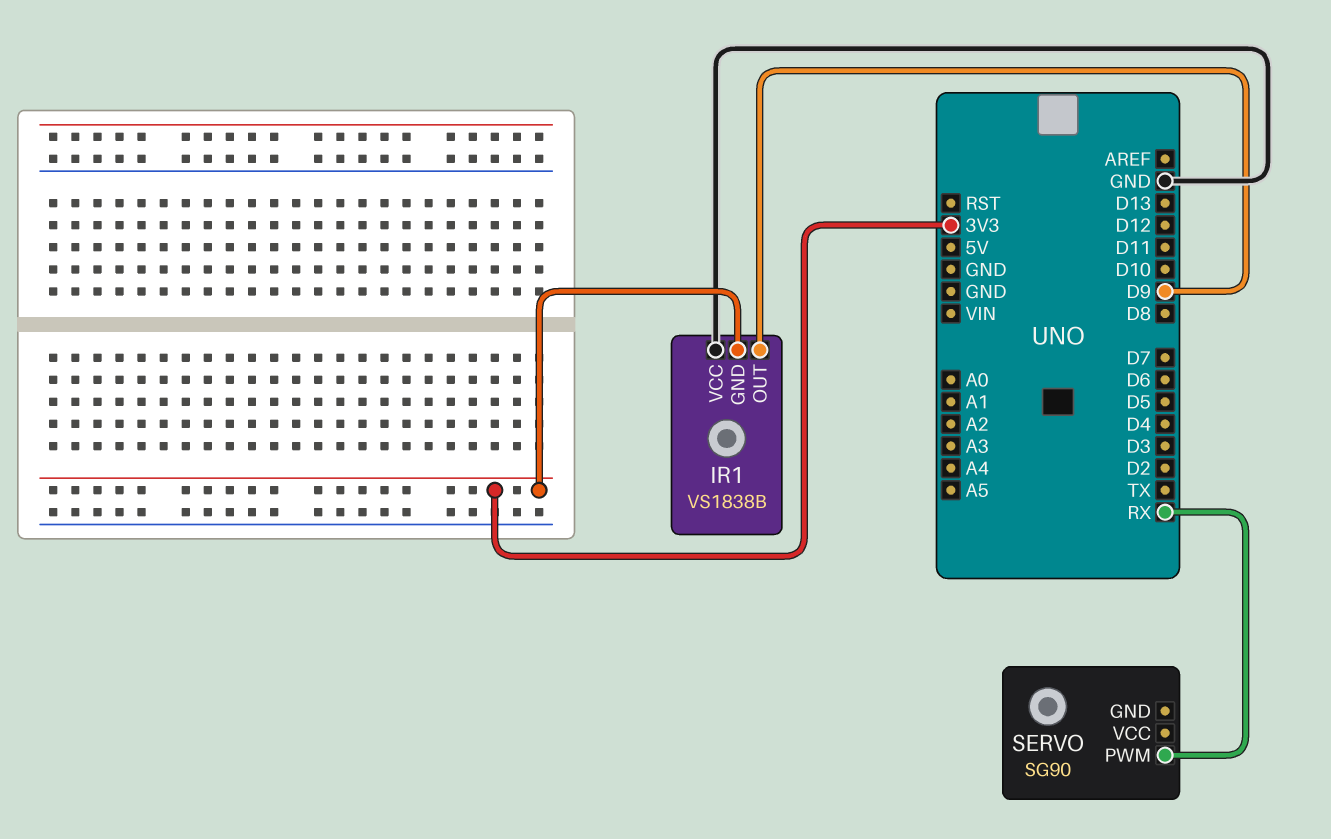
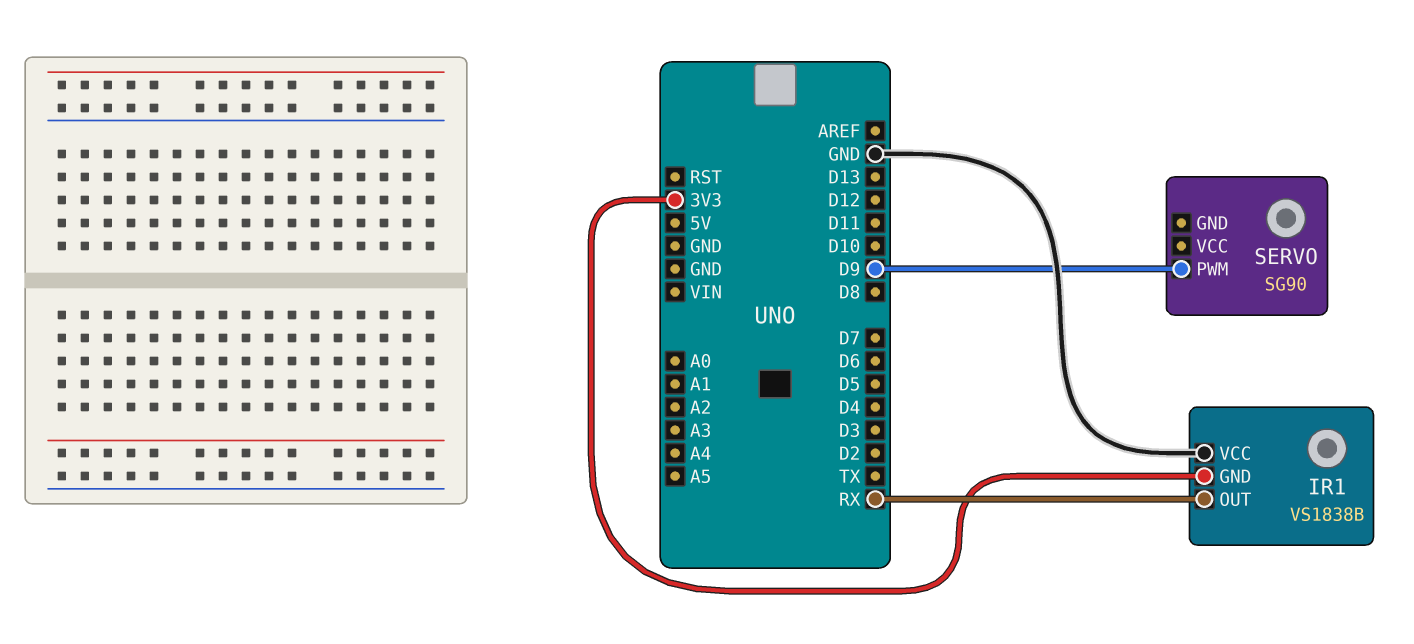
IR1 pin OUT: D9 -> RX
SERVO pin PWM: RX -> D9

